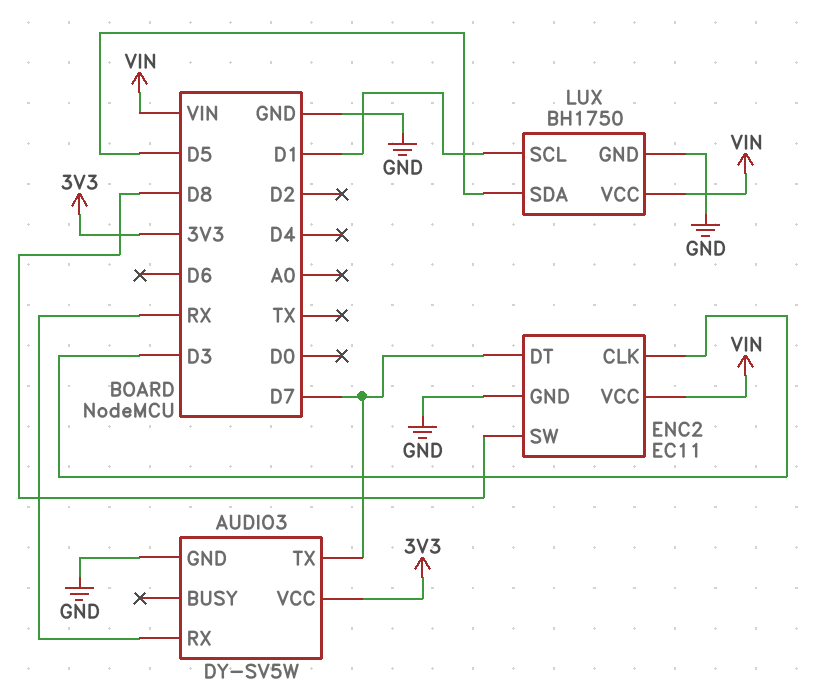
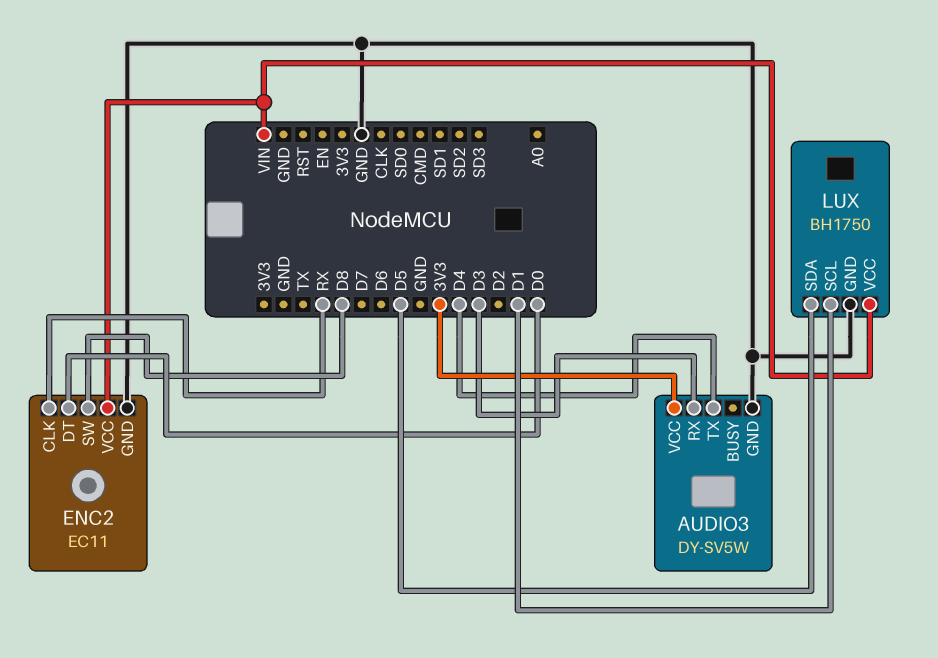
AUDIO3 pin RX: RX -> D3
AUDIO3 pin TX: D7 -> D4
ENC2 pin CLK: D3 -> RX
ENC2 pin DT: D7 -> D0

